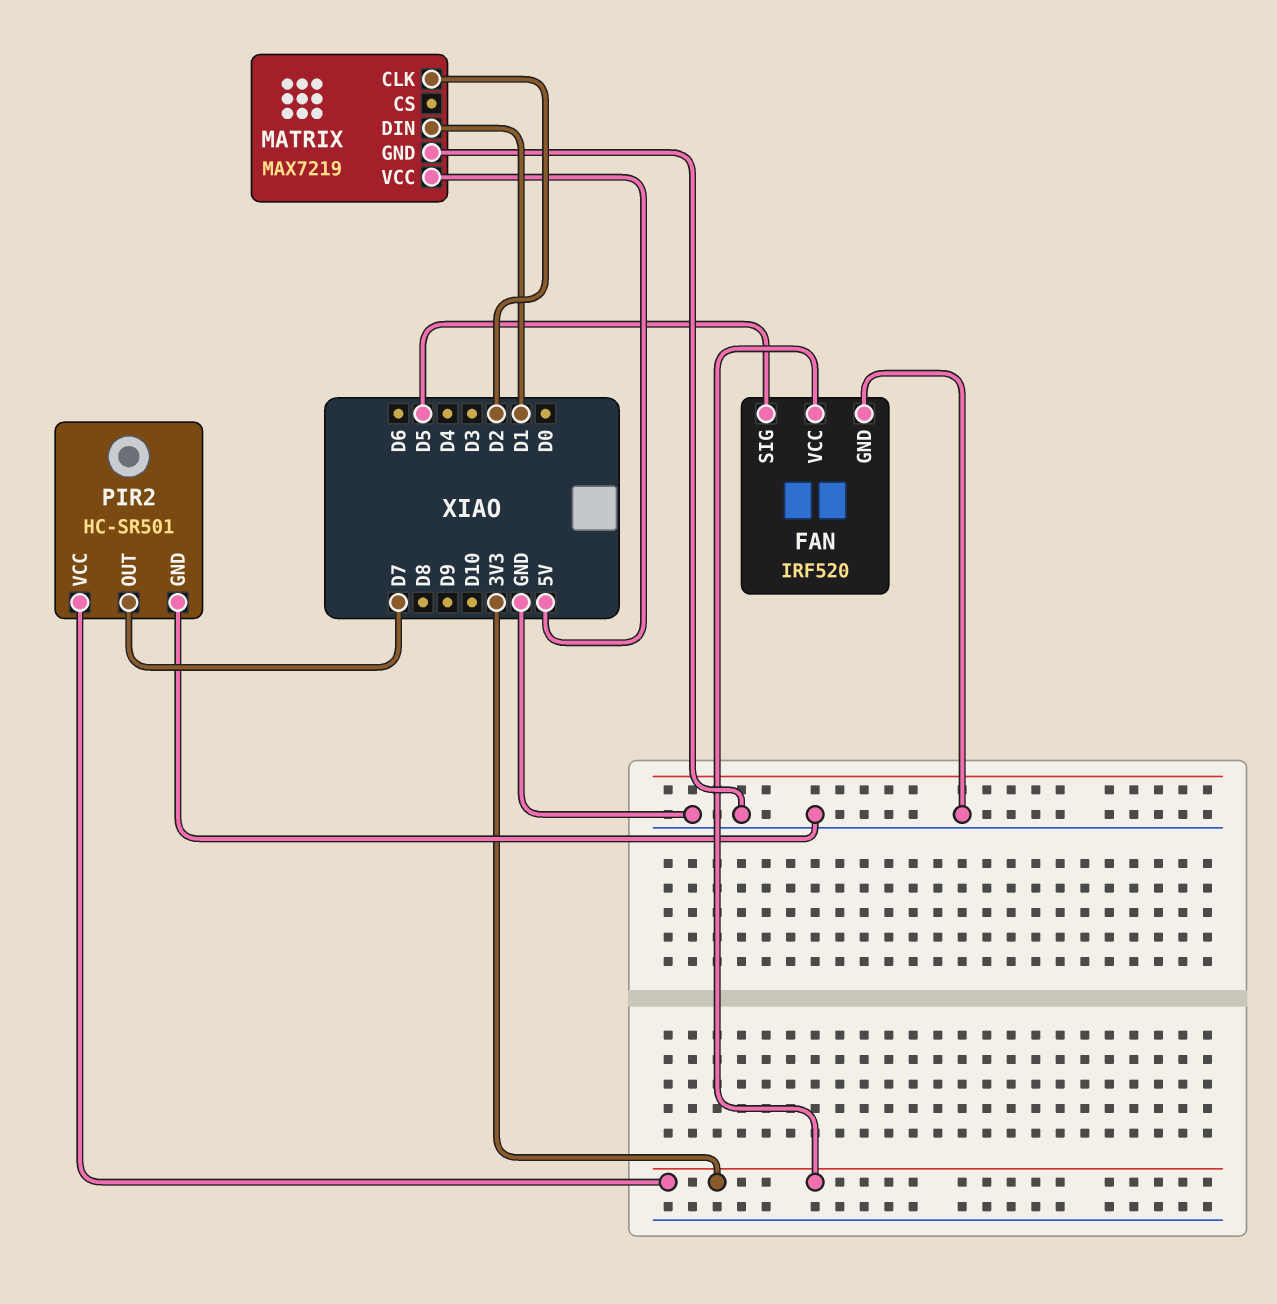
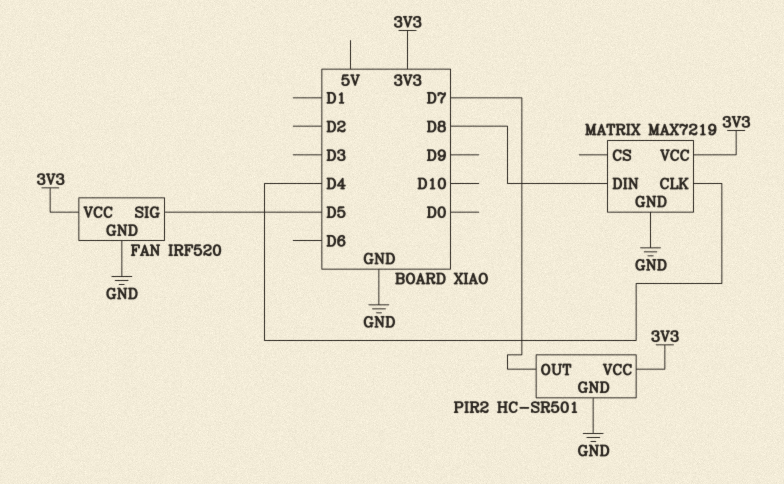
MATRIX pin CLK: D2 -> D4
MATRIX pin DIN: D1 -> D8
MATRIX pin VCC: 5V -> 3V3

